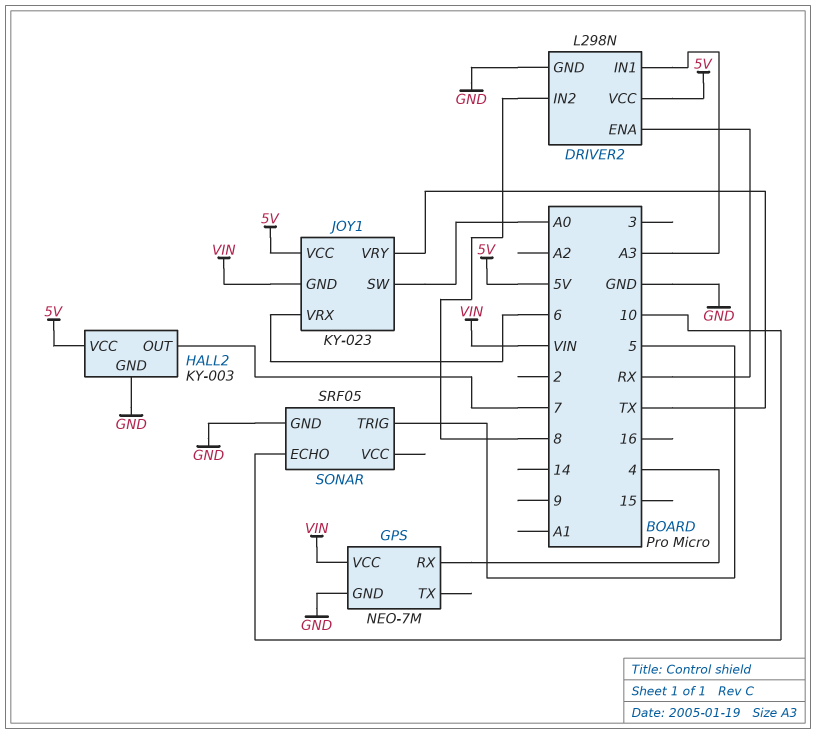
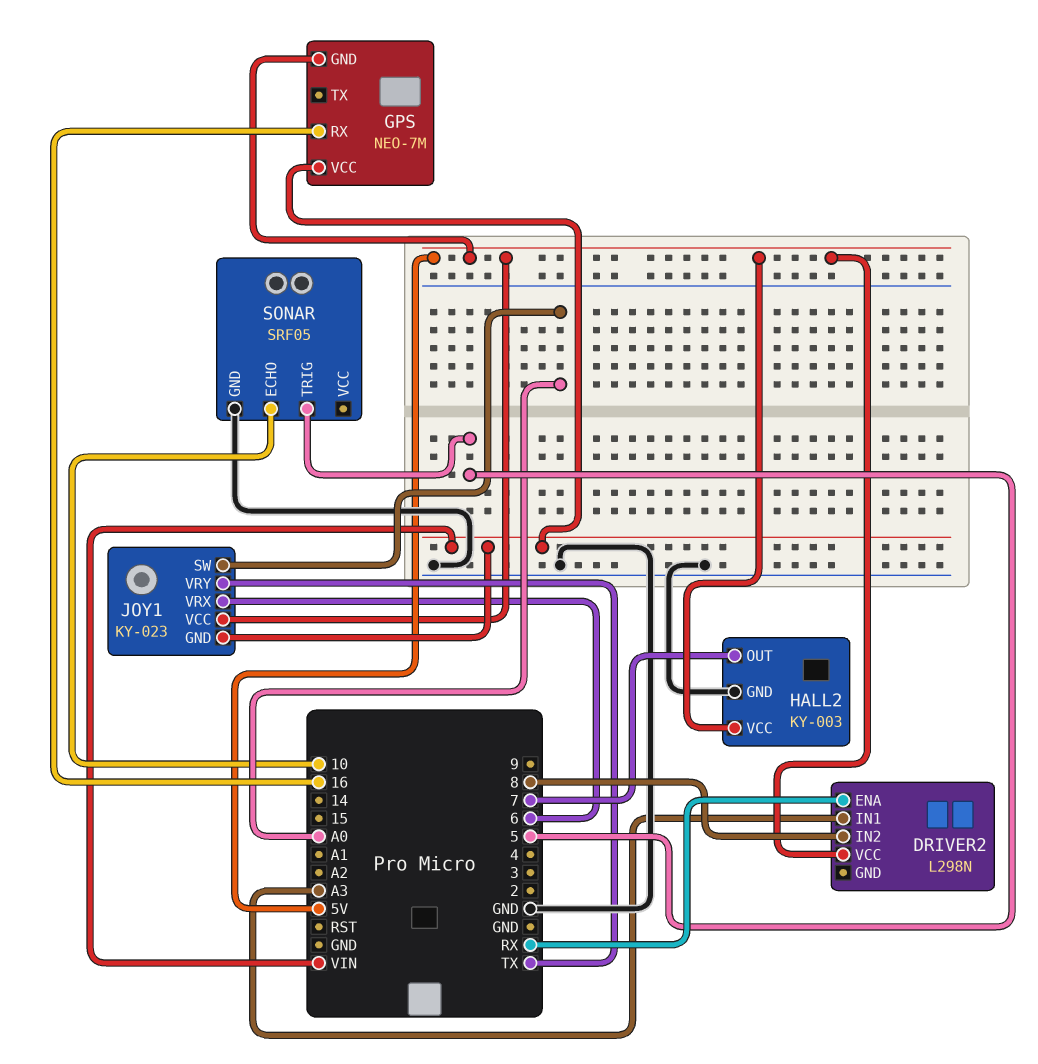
DRIVER2 pin GND: GND -> none
GPS pin GND: GND -> 5V
GPS pin RX: 4 -> 16

